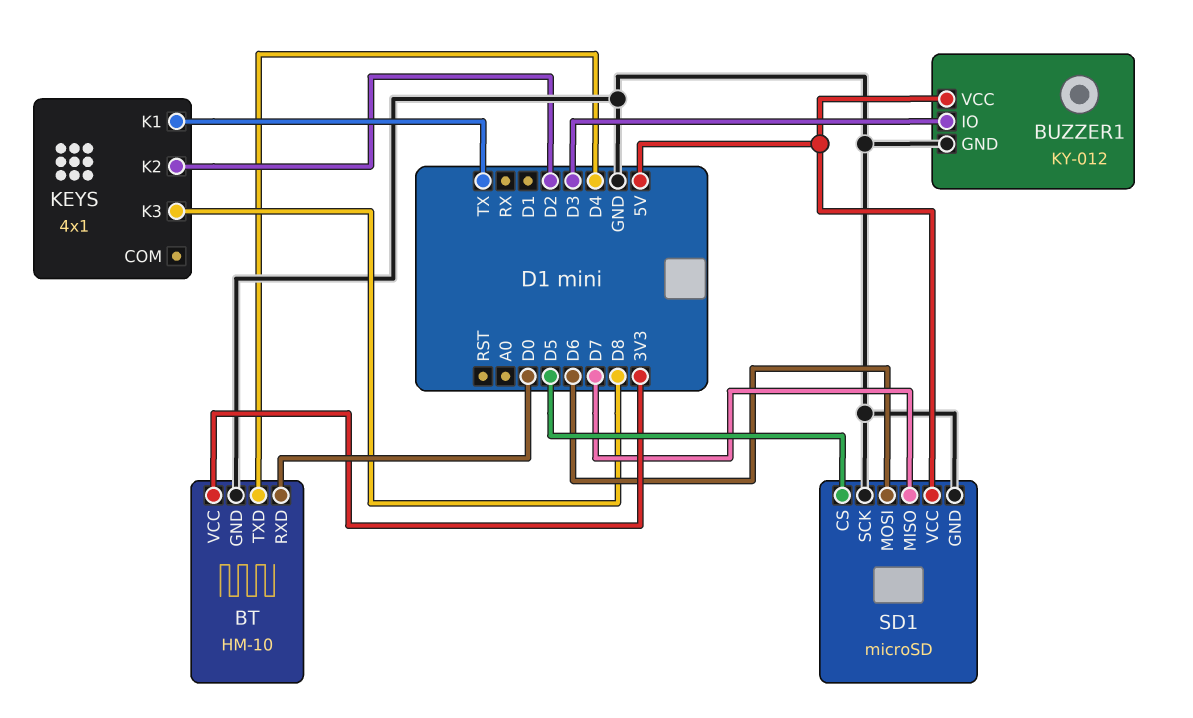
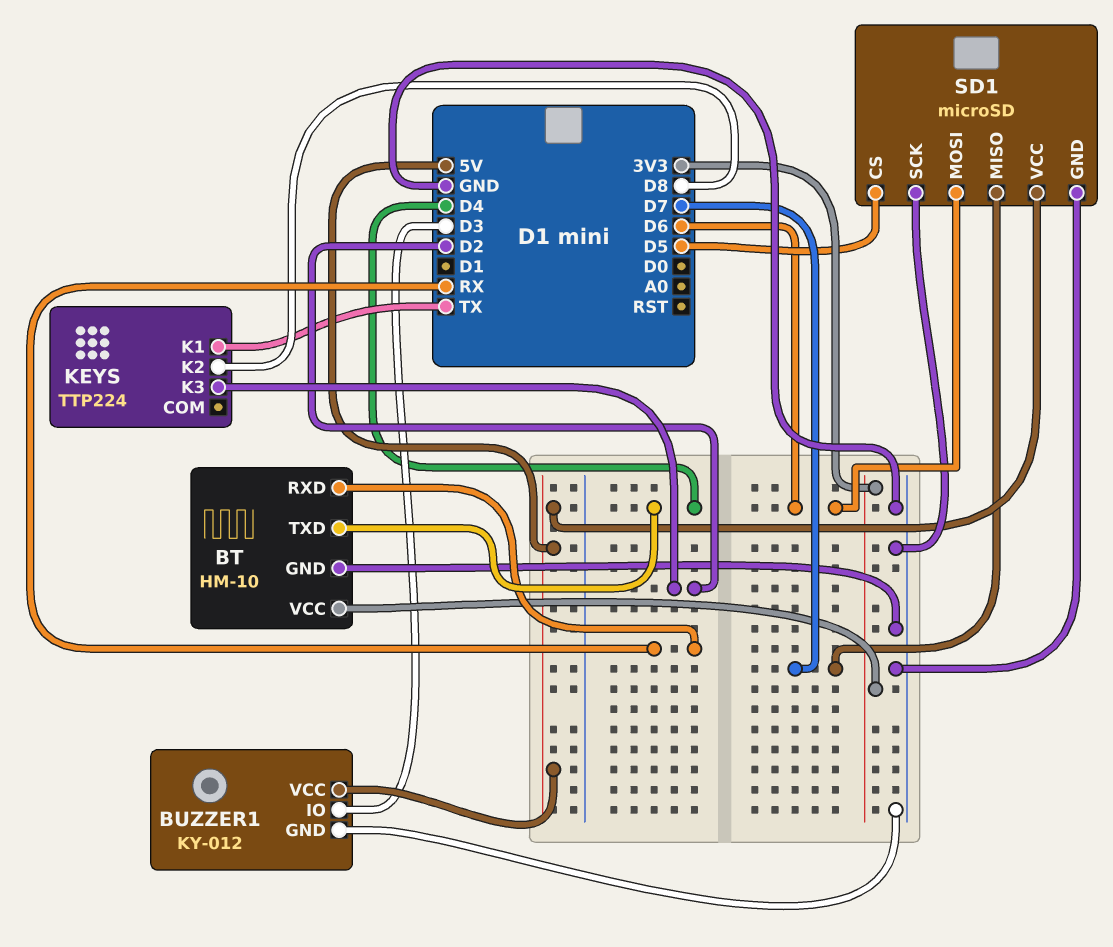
BT pin RXD: D0 -> RX
KEYS: 4x1 -> TTP224
KEYS pin K2: D2 -> D8
KEYS pin K3: D8 -> D2

